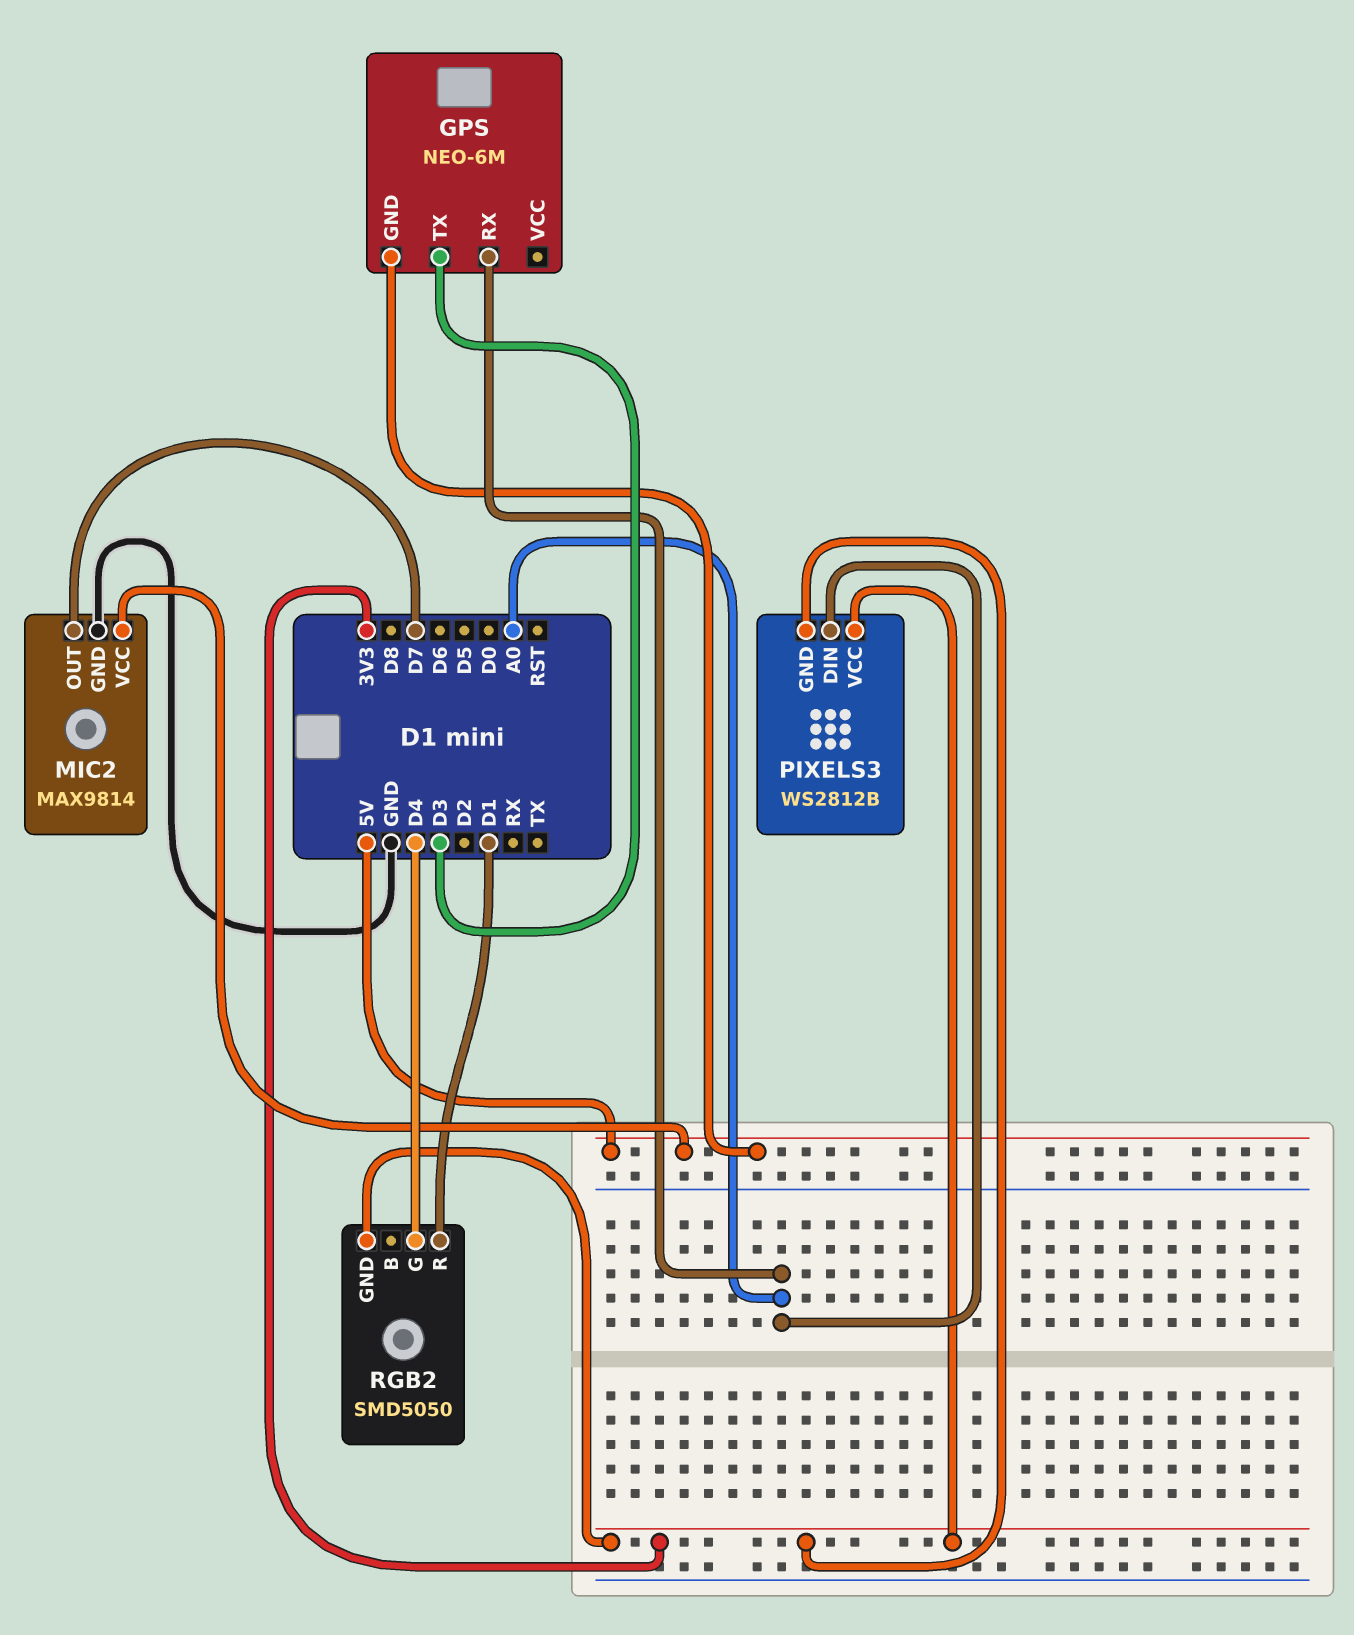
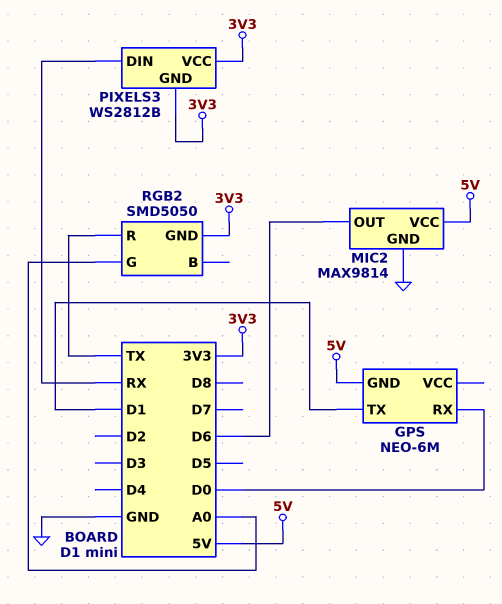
GPS pin RX: A0 -> D0
GPS pin TX: D3 -> D1
MIC2 pin OUT: D7 -> D6
PIXELS3 pin DIN: A0 -> RX
RGB2 pin G: D4 -> A0
RGB2 pin R: D1 -> TX

